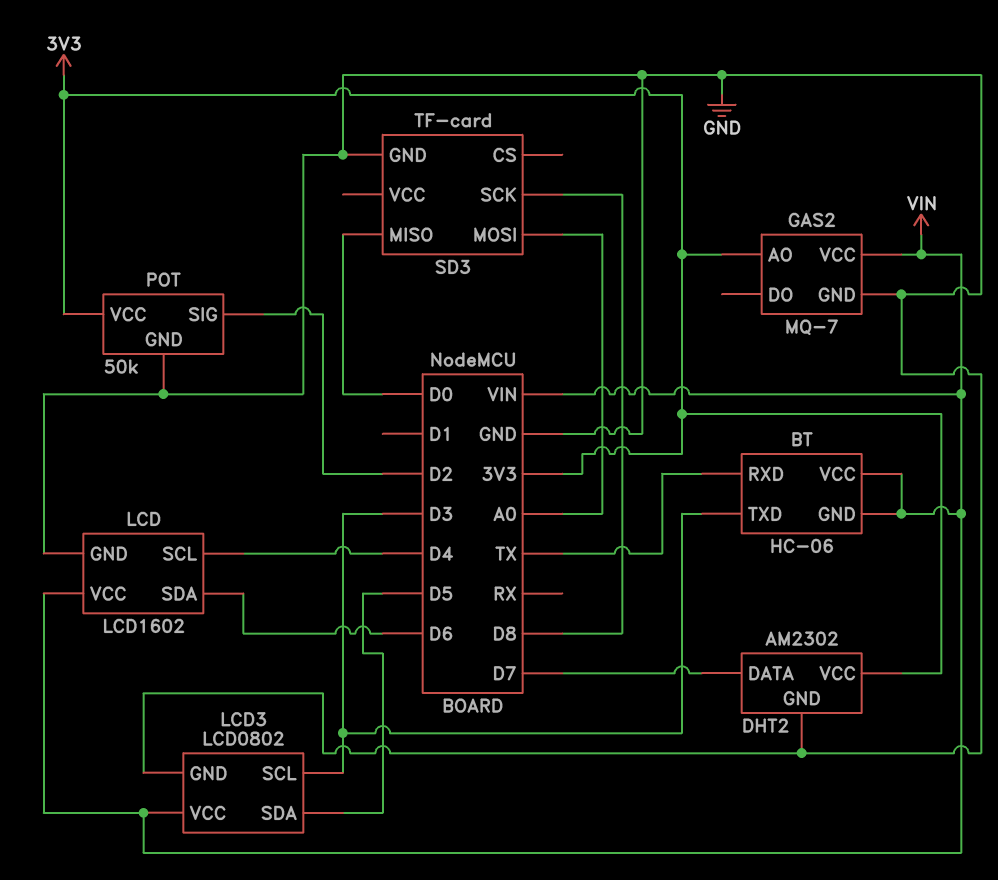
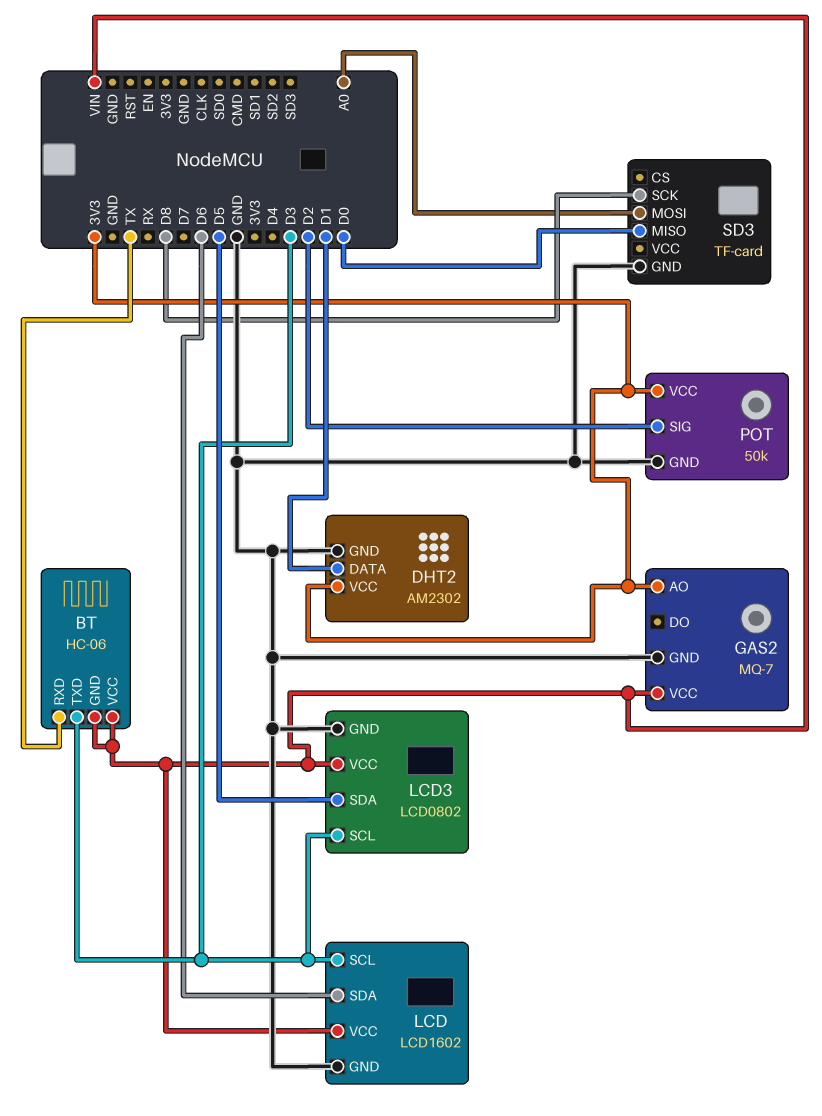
DHT2 pin DATA: D7 -> D1
LCD pin SCL: D4 -> D3

